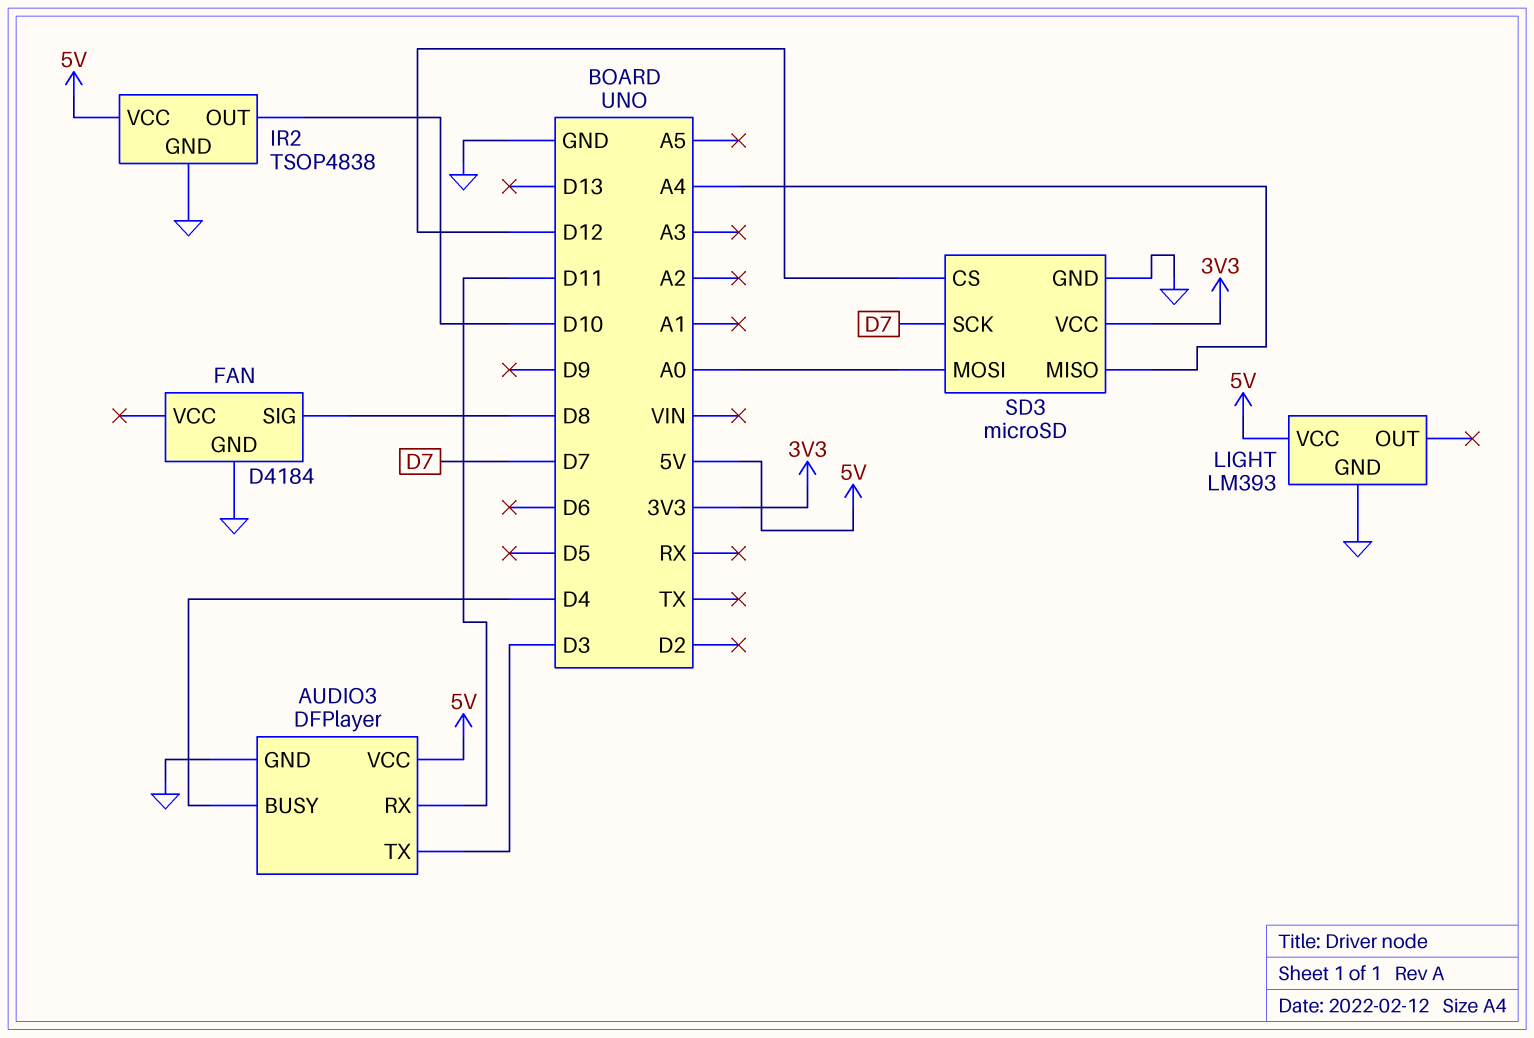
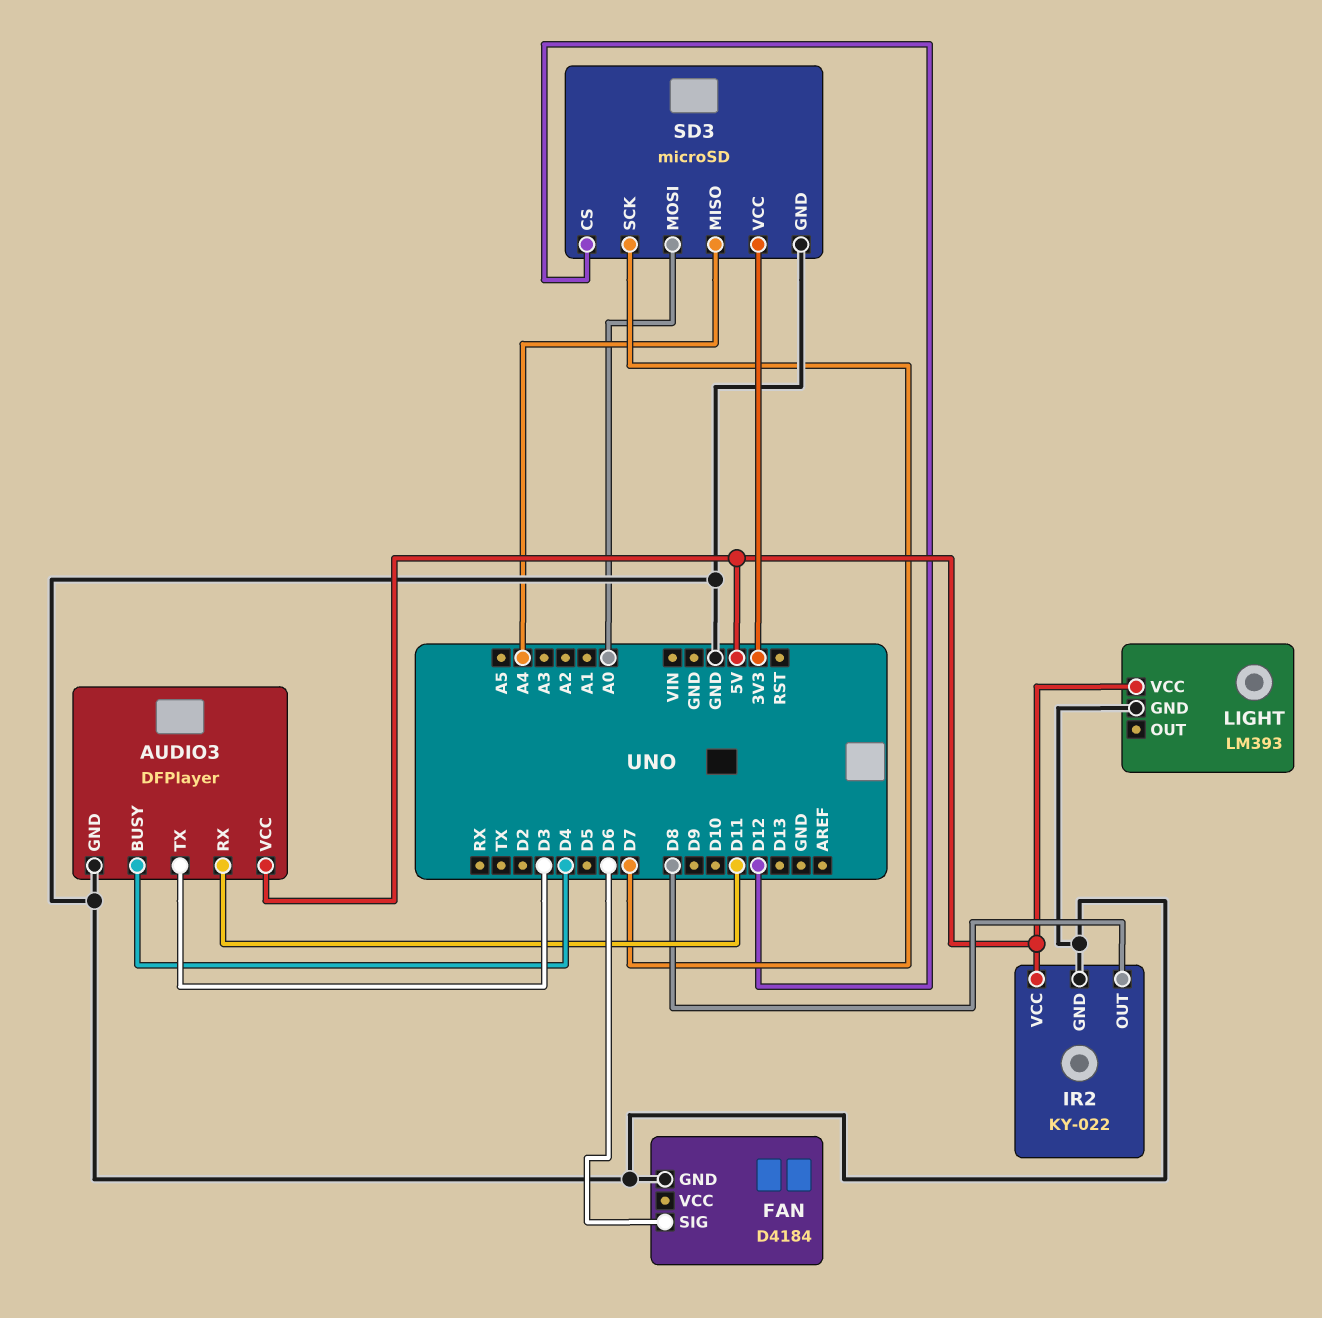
FAN pin SIG: D8 -> D6
IR2: TSOP4838 -> KY-022
IR2 pin OUT: D10 -> D8

